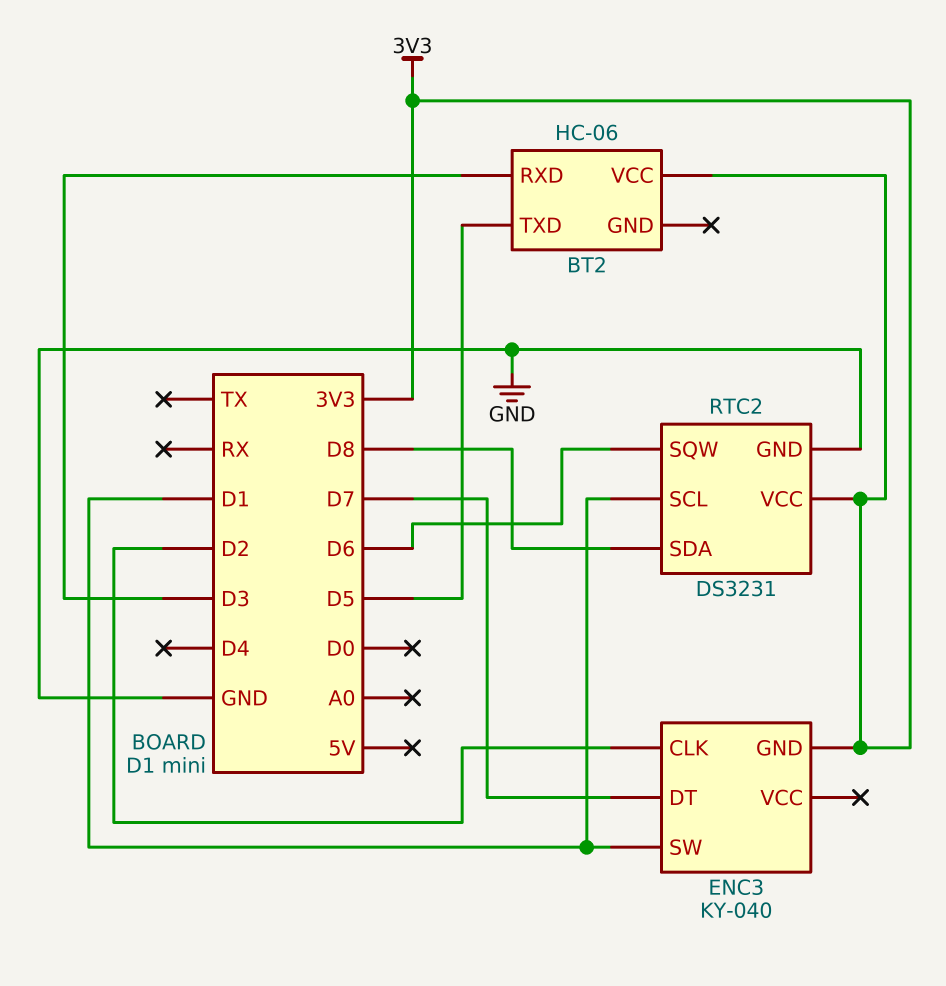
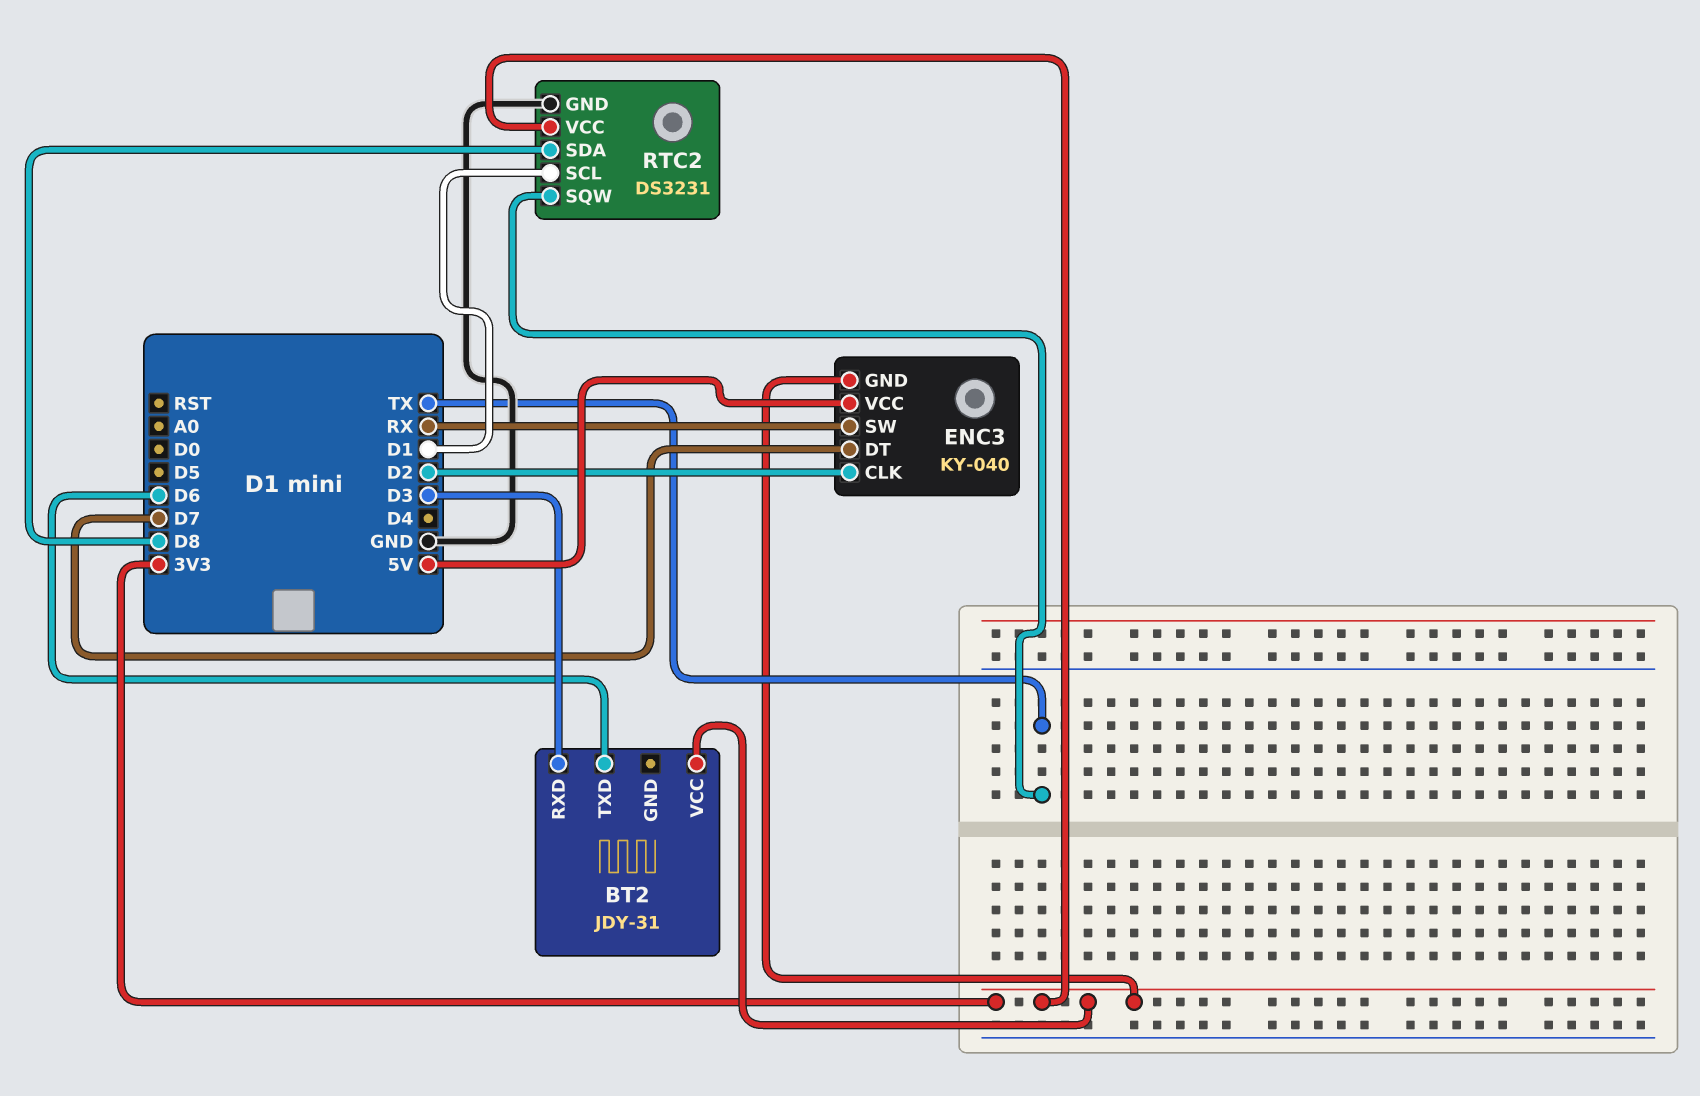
BT2: HC-06 -> JDY-31
BT2 pin TXD: D5 -> D6
ENC3 pin SW: D1 -> RX
ENC3 pin VCC: none -> 5V
RTC2 pin SQW: D6 -> TX

